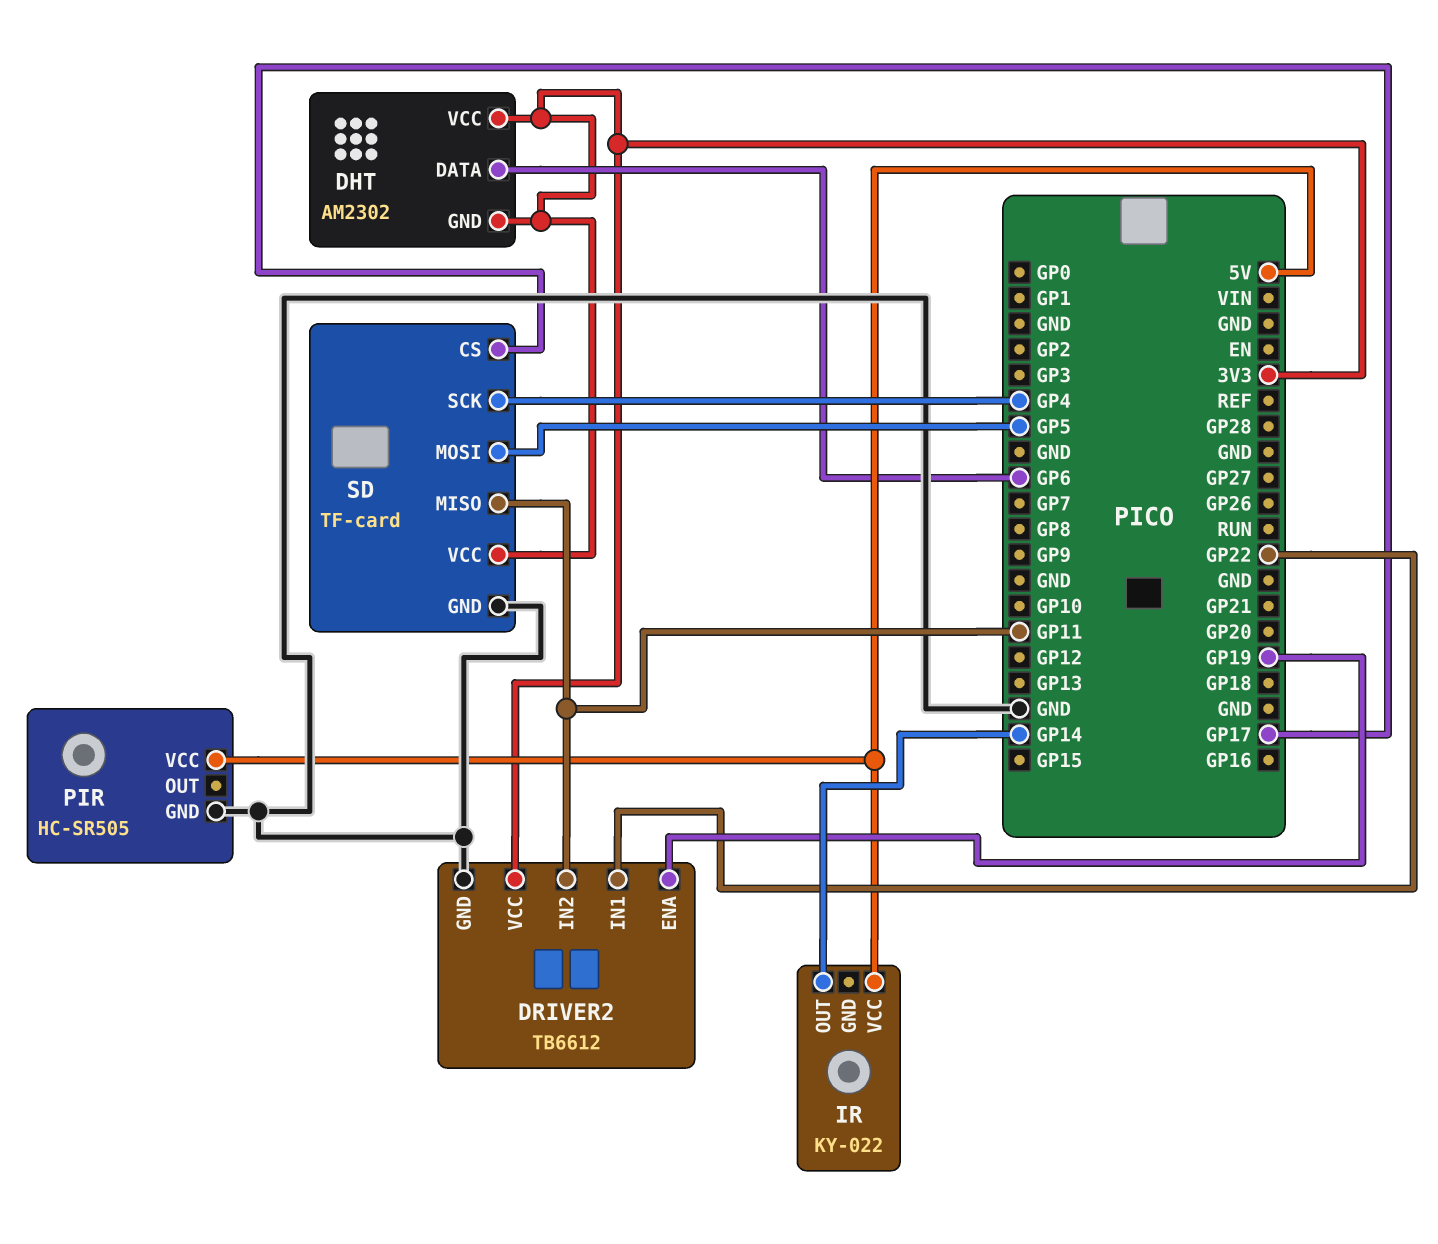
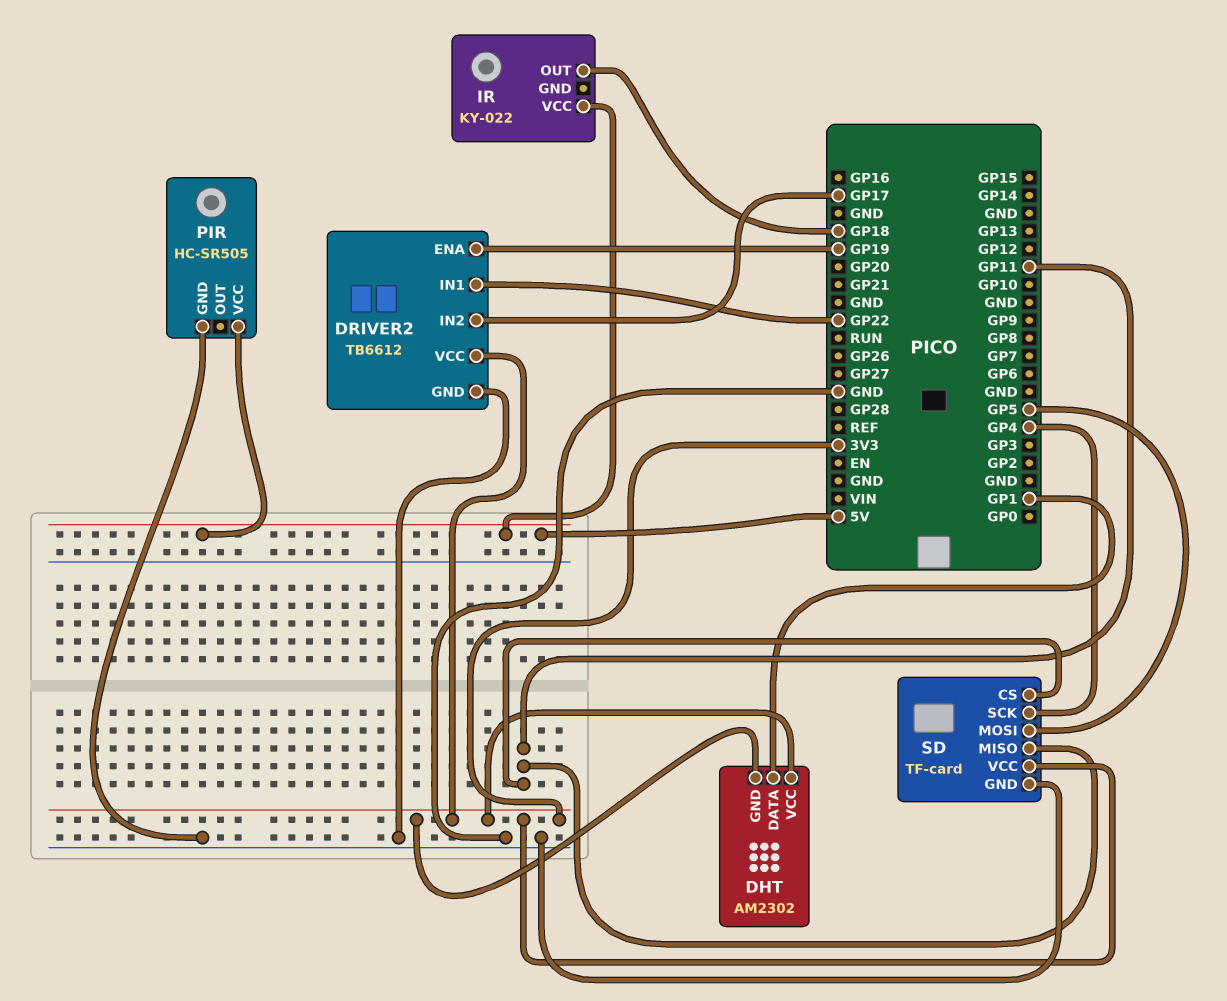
DHT pin DATA: GP6 -> GP1
DRIVER2 pin IN2: GP11 -> GP17
IR pin OUT: GP14 -> GP18
SD pin CS: GP17 -> GP11

